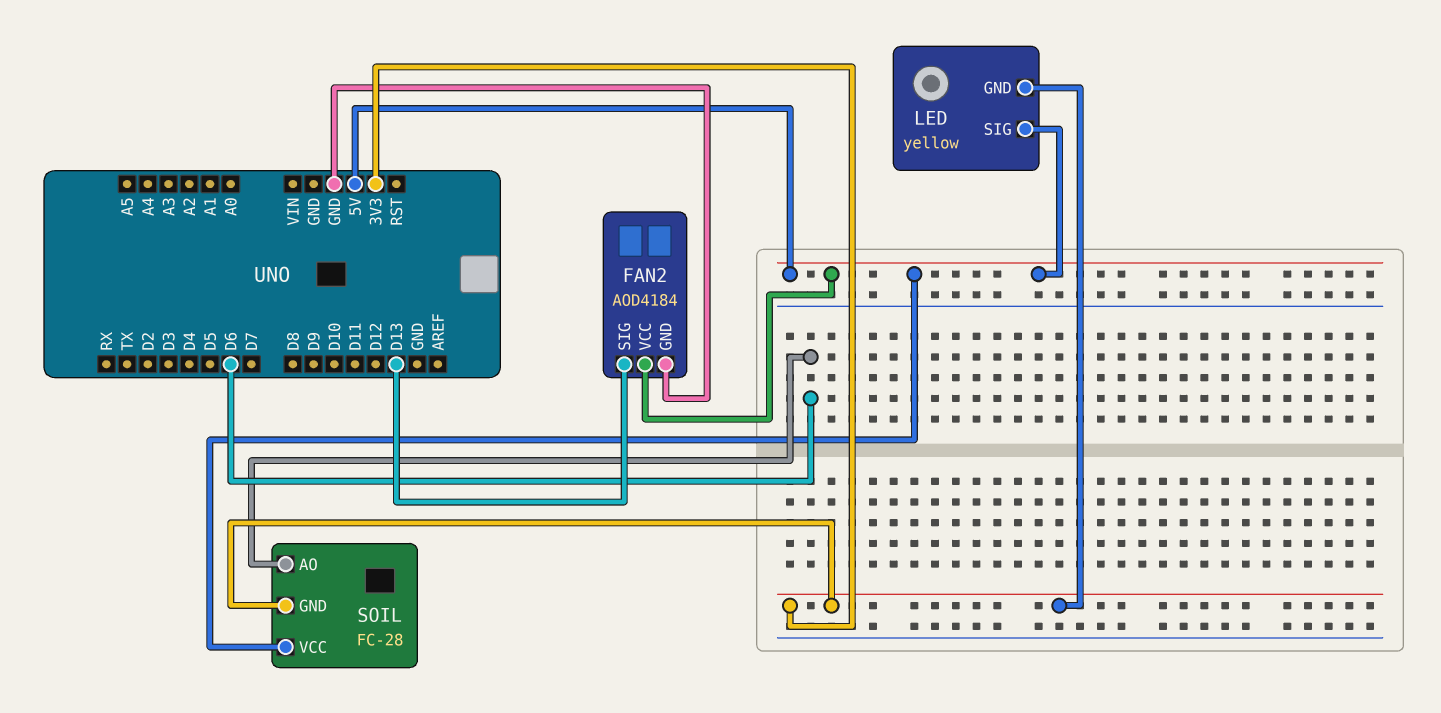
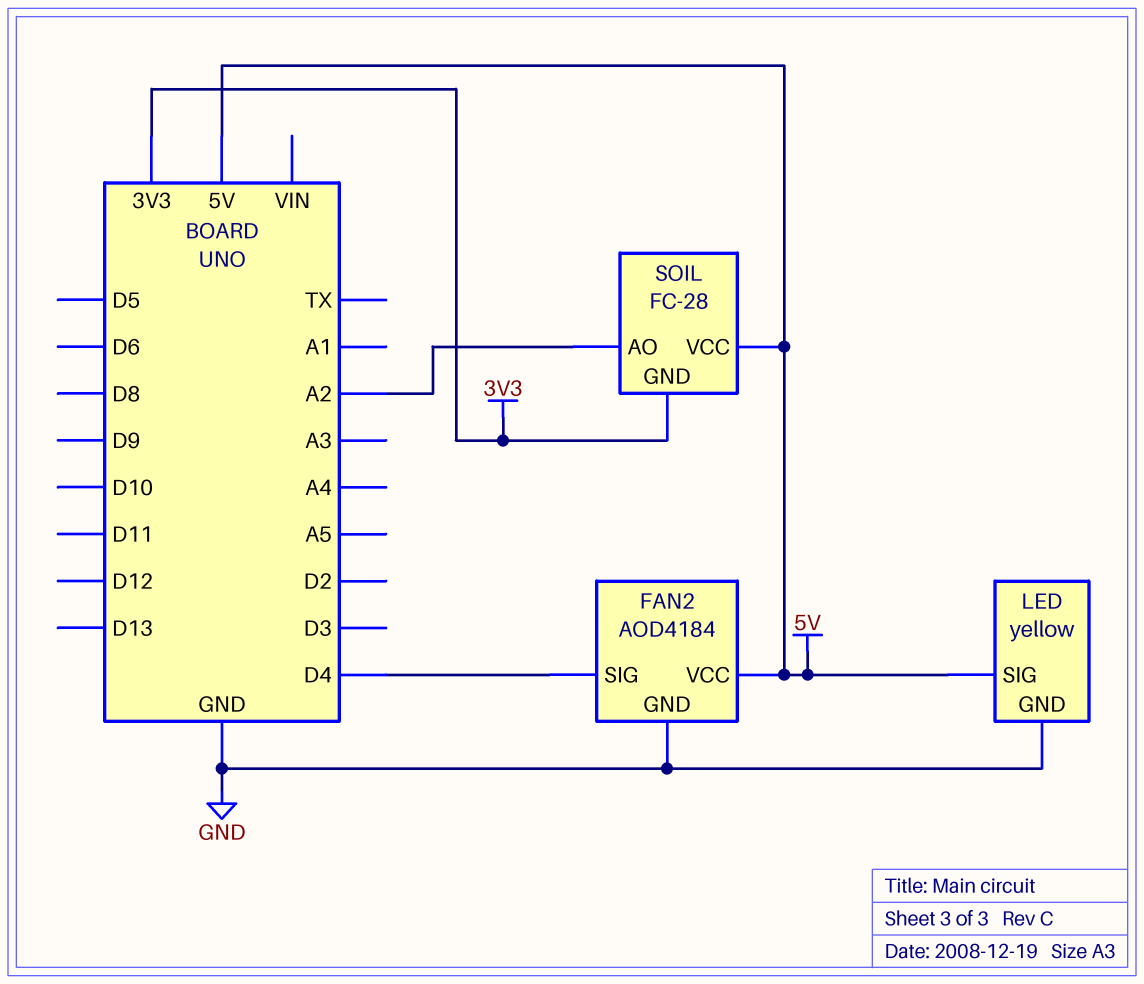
FAN2 pin SIG: D13 -> D4
LED pin GND: 3V3 -> GND
SOIL pin AO: D6 -> A2

